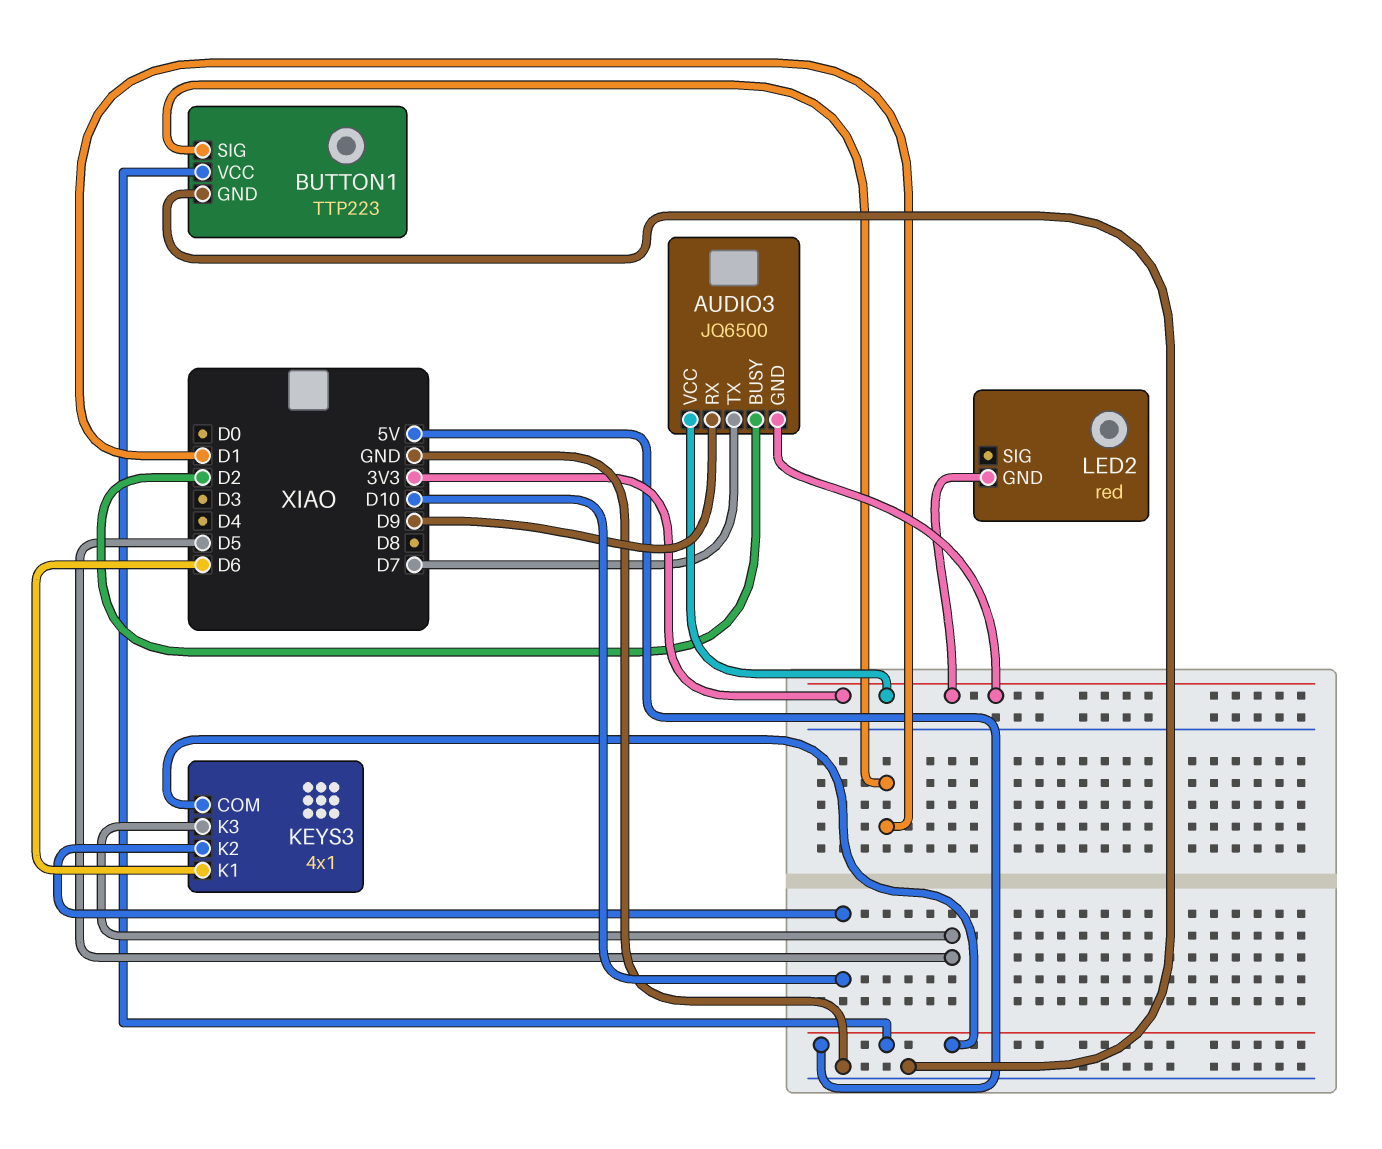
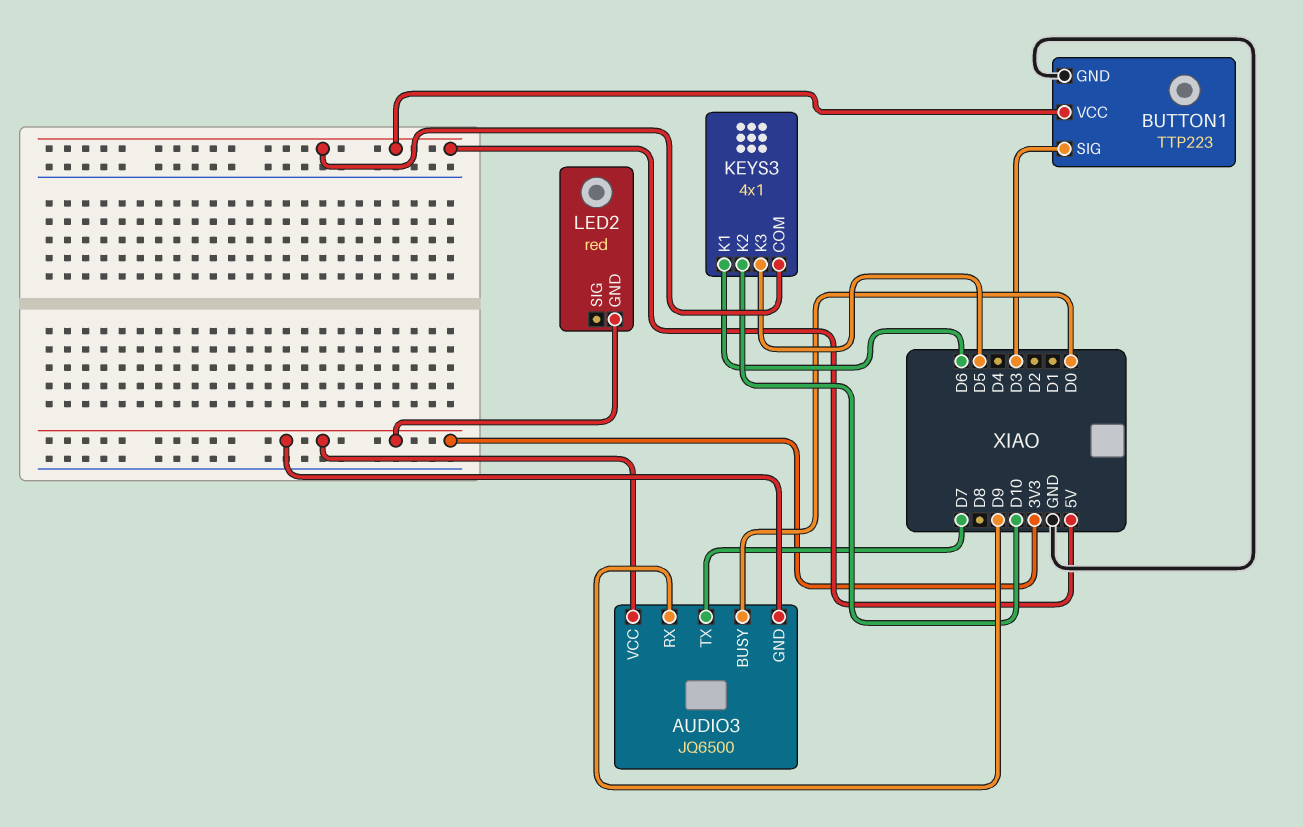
AUDIO3 pin BUSY: D2 -> D0
BUTTON1 pin SIG: D1 -> D3

